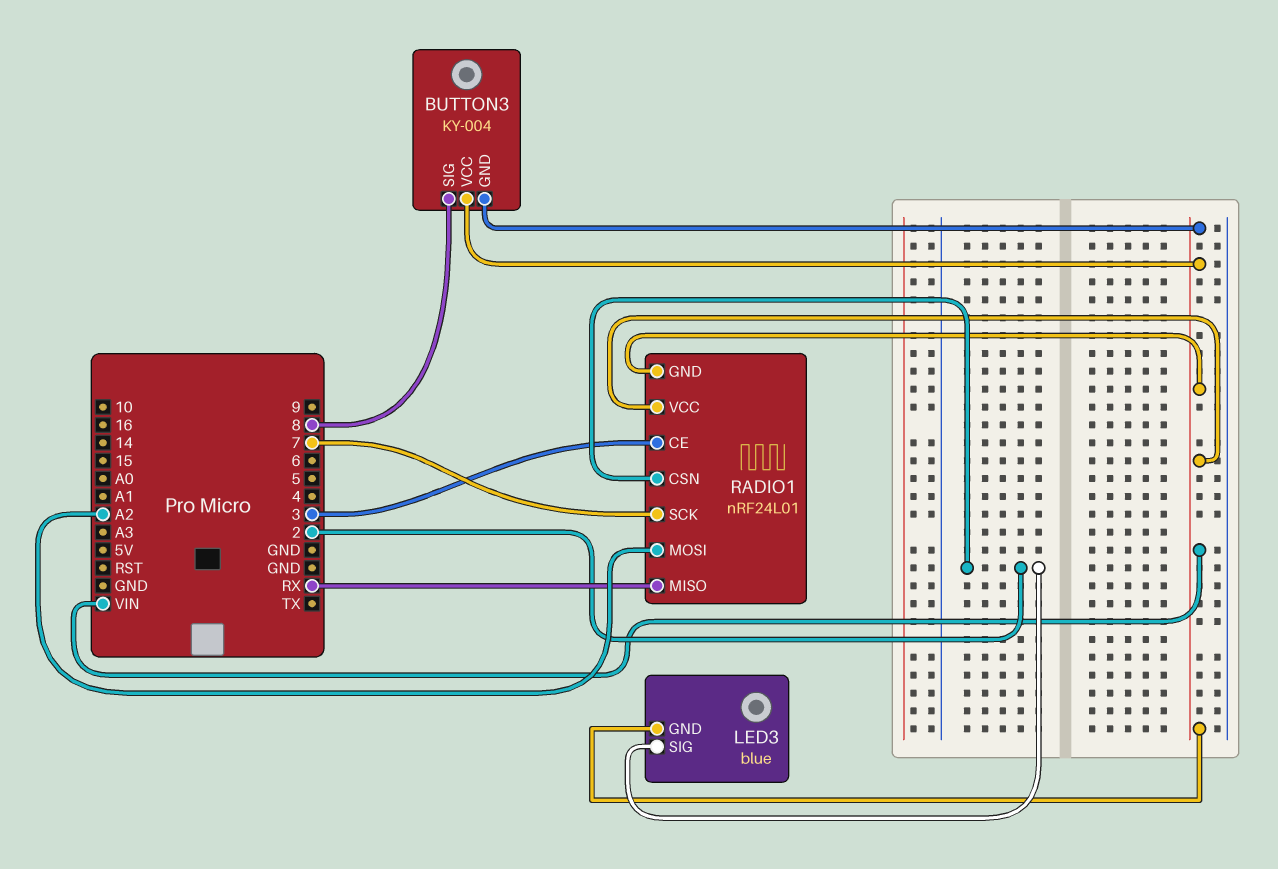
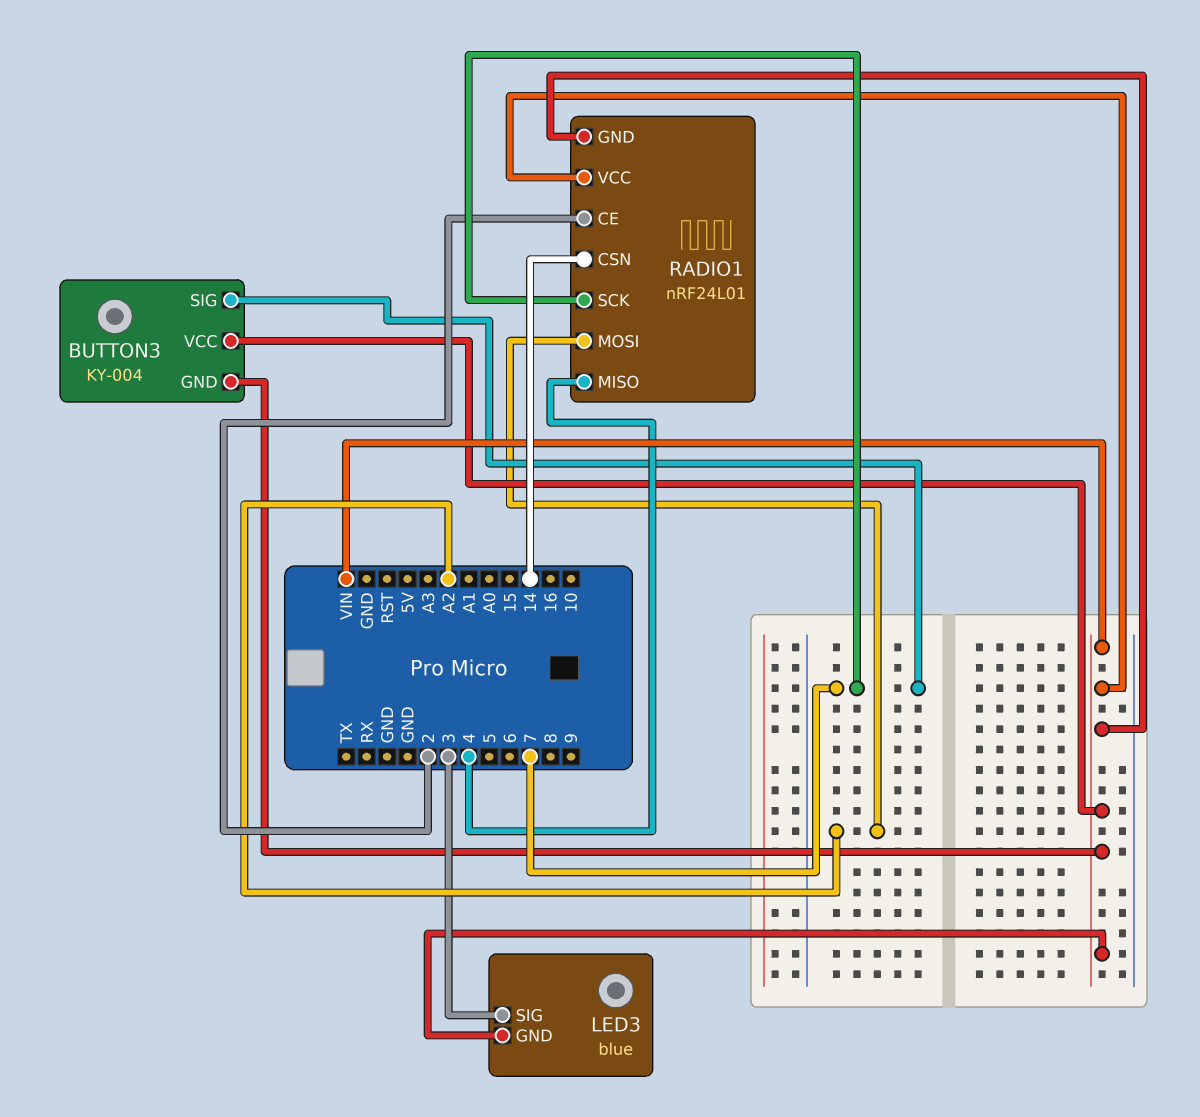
BUTTON3 pin SIG: 8 -> 7
LED3 pin SIG: 2 -> 3
RADIO1 pin CE: 3 -> 2
RADIO1 pin CSN: 2 -> 14
RADIO1 pin MISO: RX -> 4

